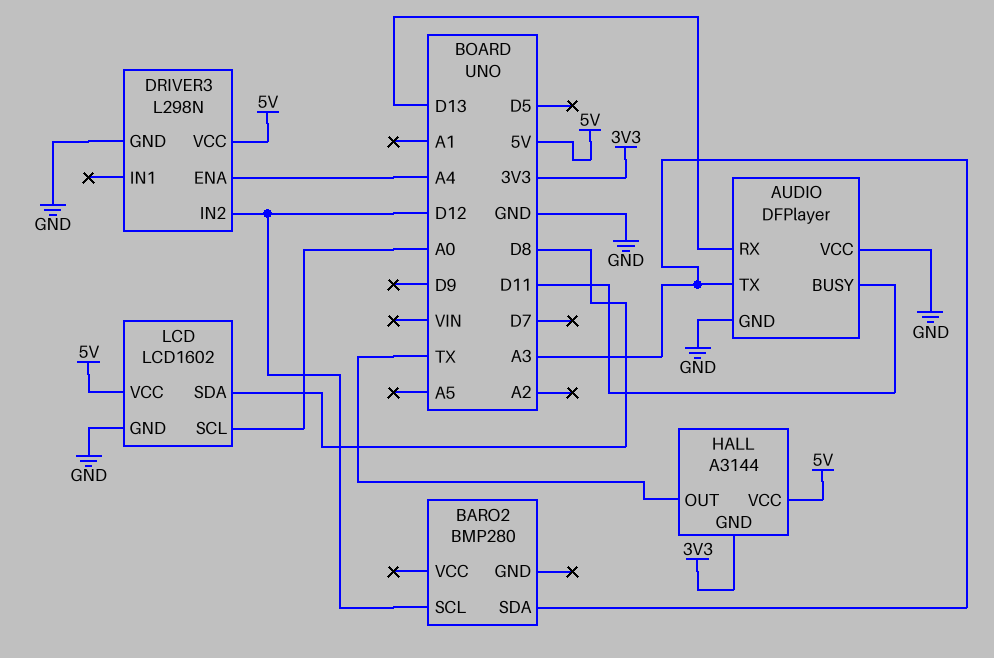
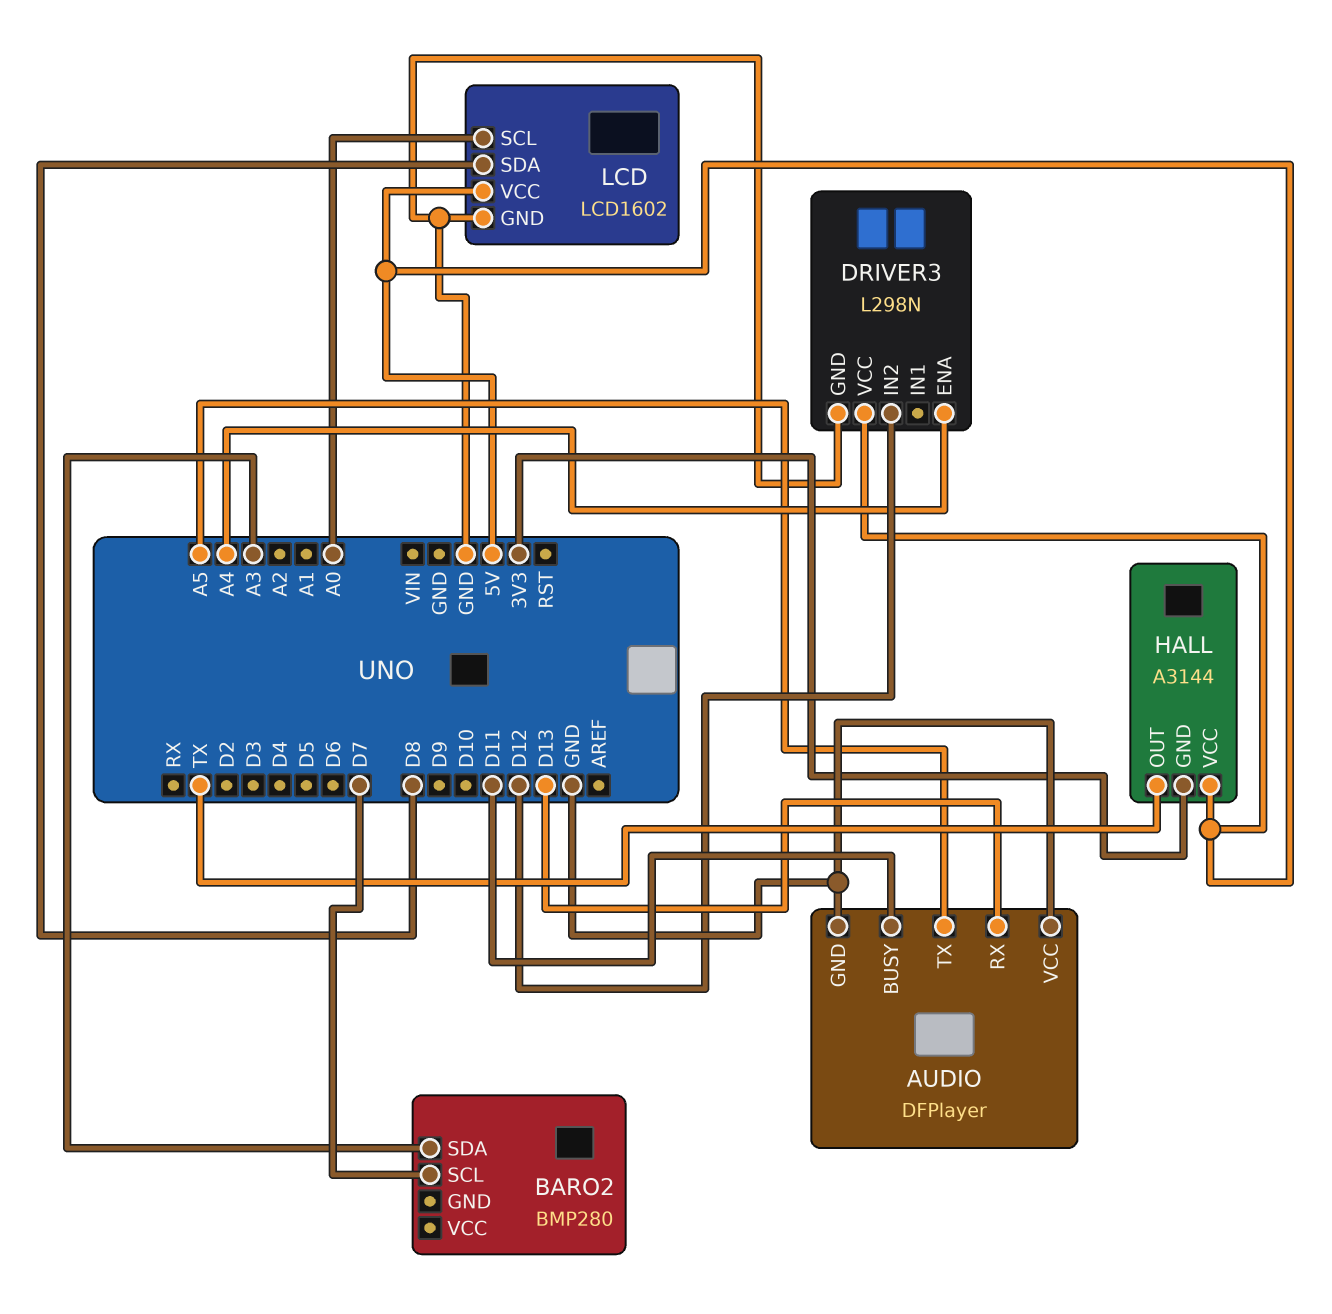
AUDIO pin TX: A3 -> A5
BARO2 pin SCL: D12 -> D7

